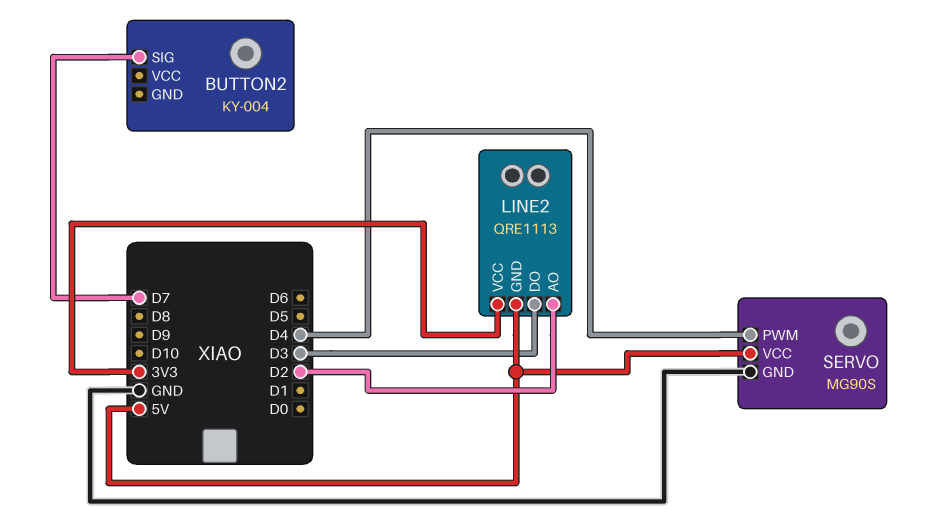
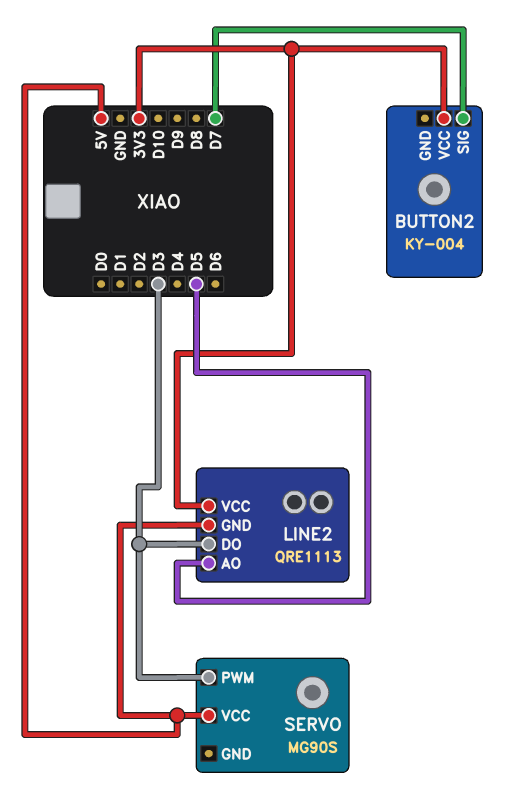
BUTTON2 pin VCC: none -> 3V3
LINE2 pin AO: D2 -> D5
SERVO pin GND: GND -> none
SERVO pin PWM: D4 -> D3

